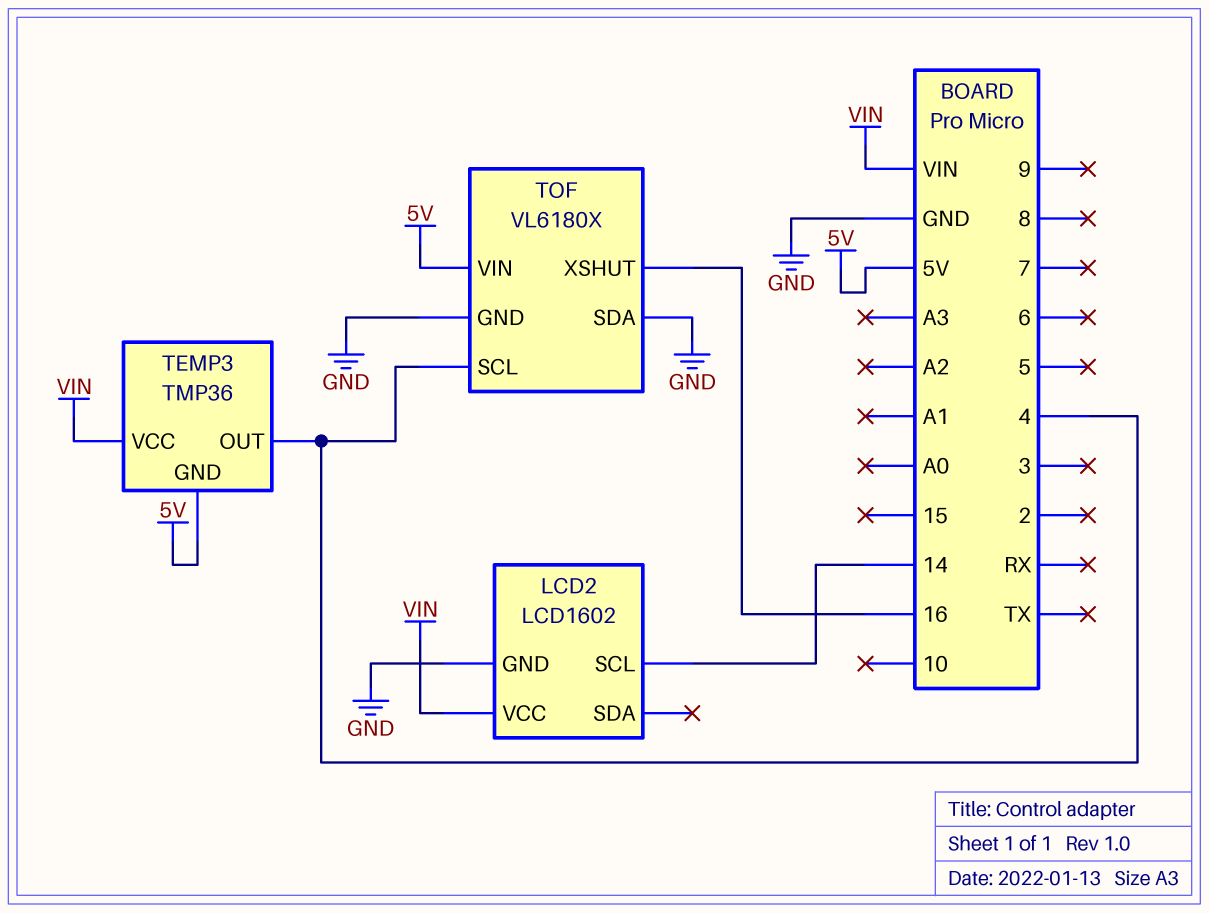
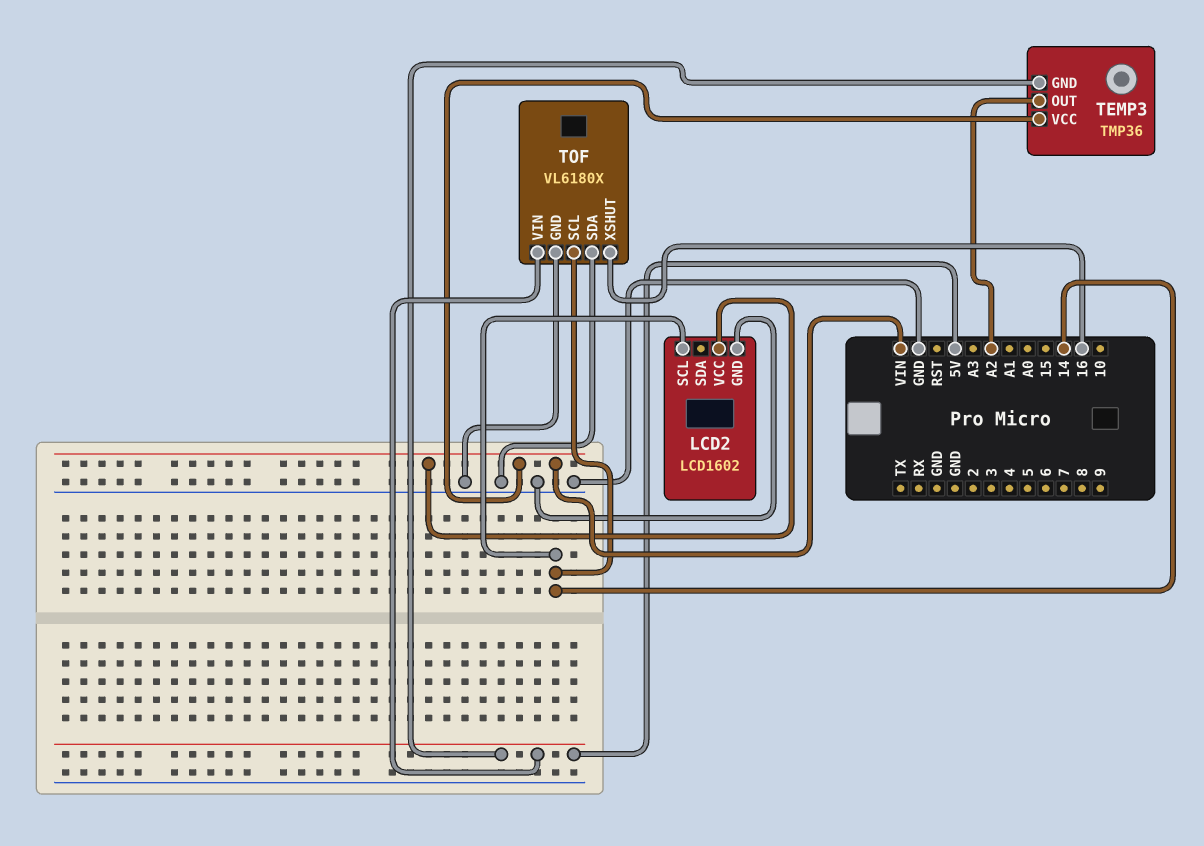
TEMP3 pin OUT: 4 -> A2
TOF pin SCL: 4 -> 14

